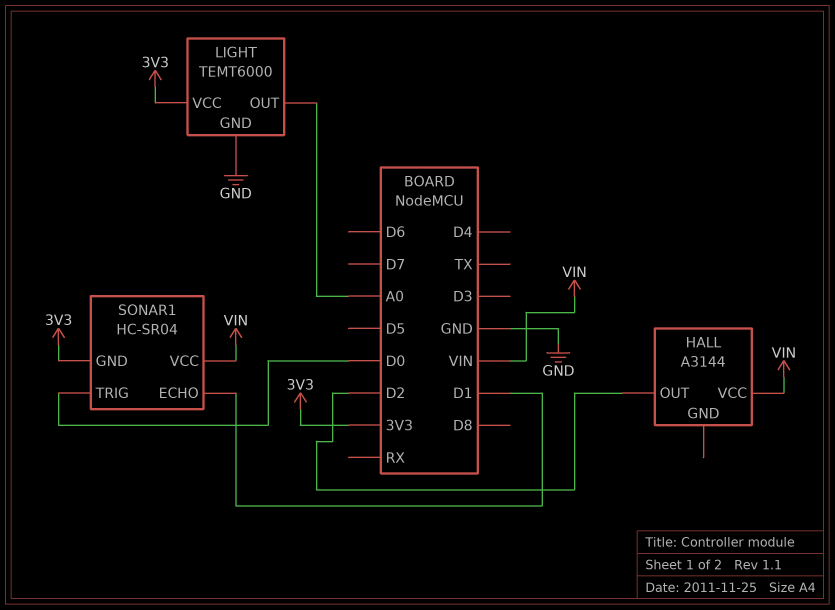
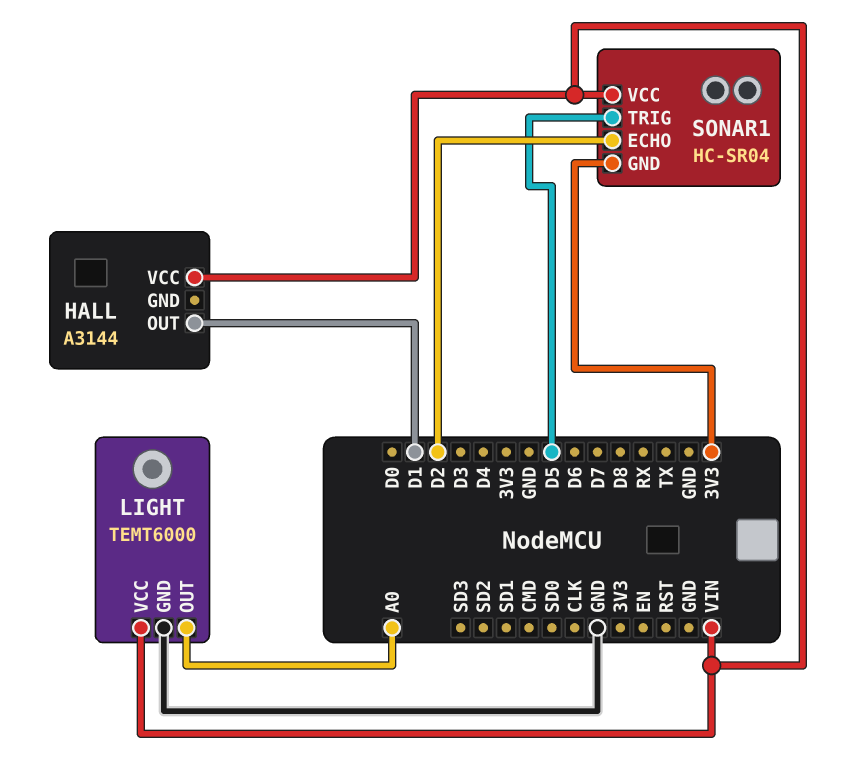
HALL pin OUT: D2 -> D1
LIGHT pin VCC: 3V3 -> VIN
SONAR1 pin ECHO: D1 -> D2
SONAR1 pin TRIG: D0 -> D5

